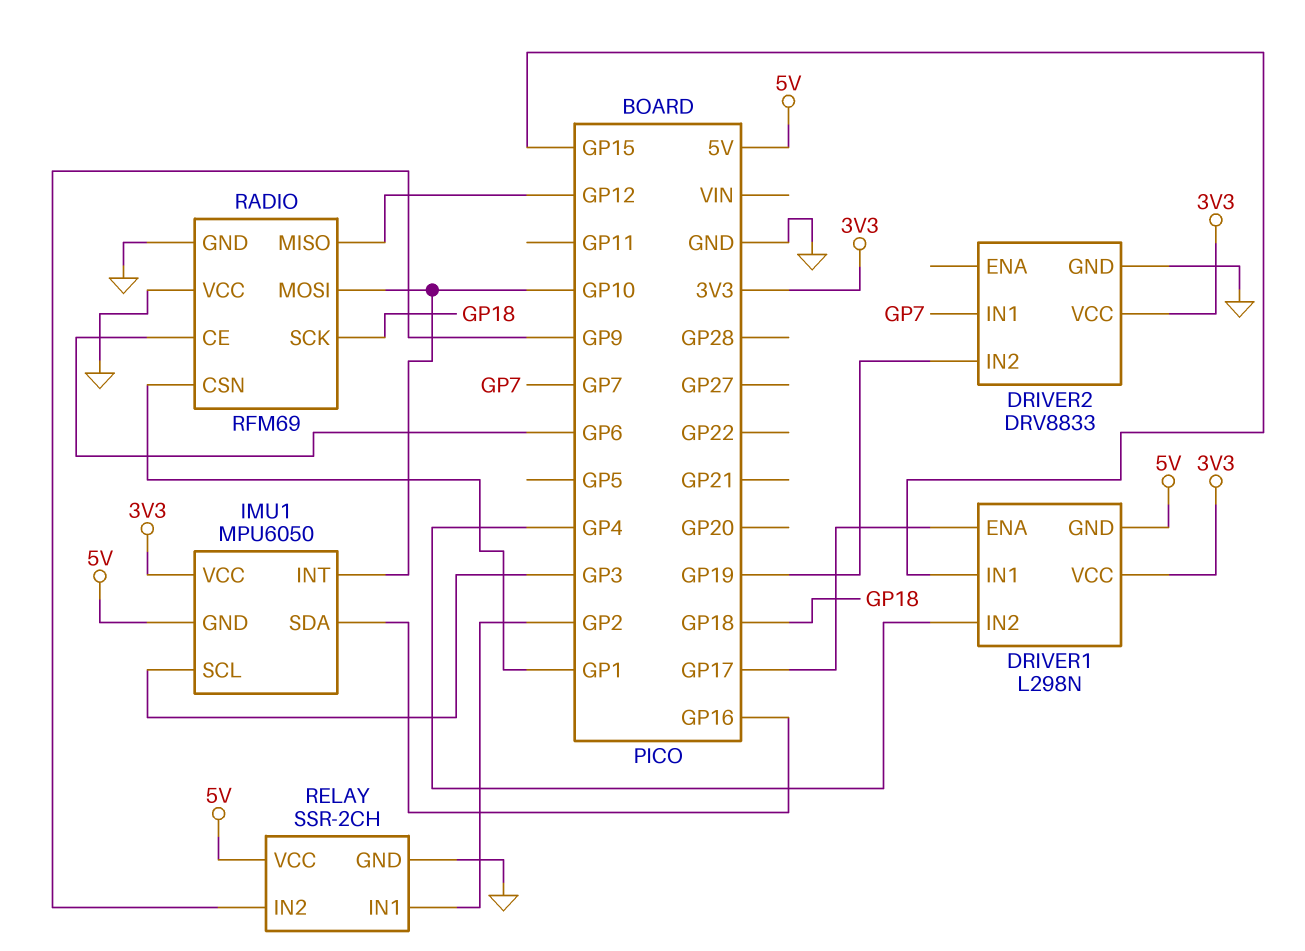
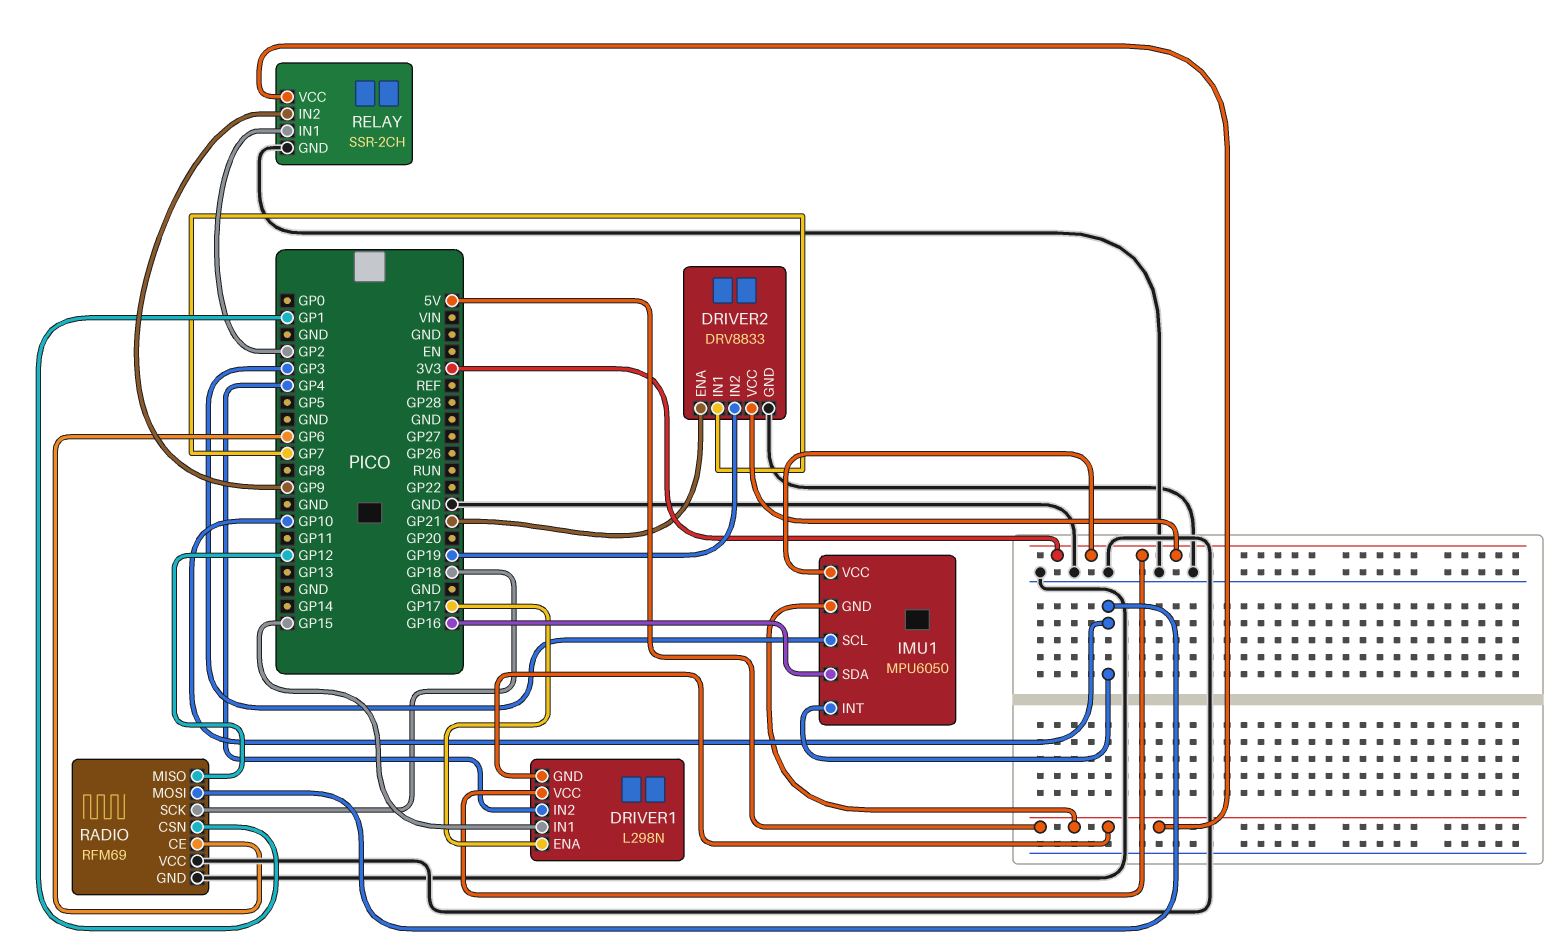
DRIVER2 pin ENA: none -> GP21

